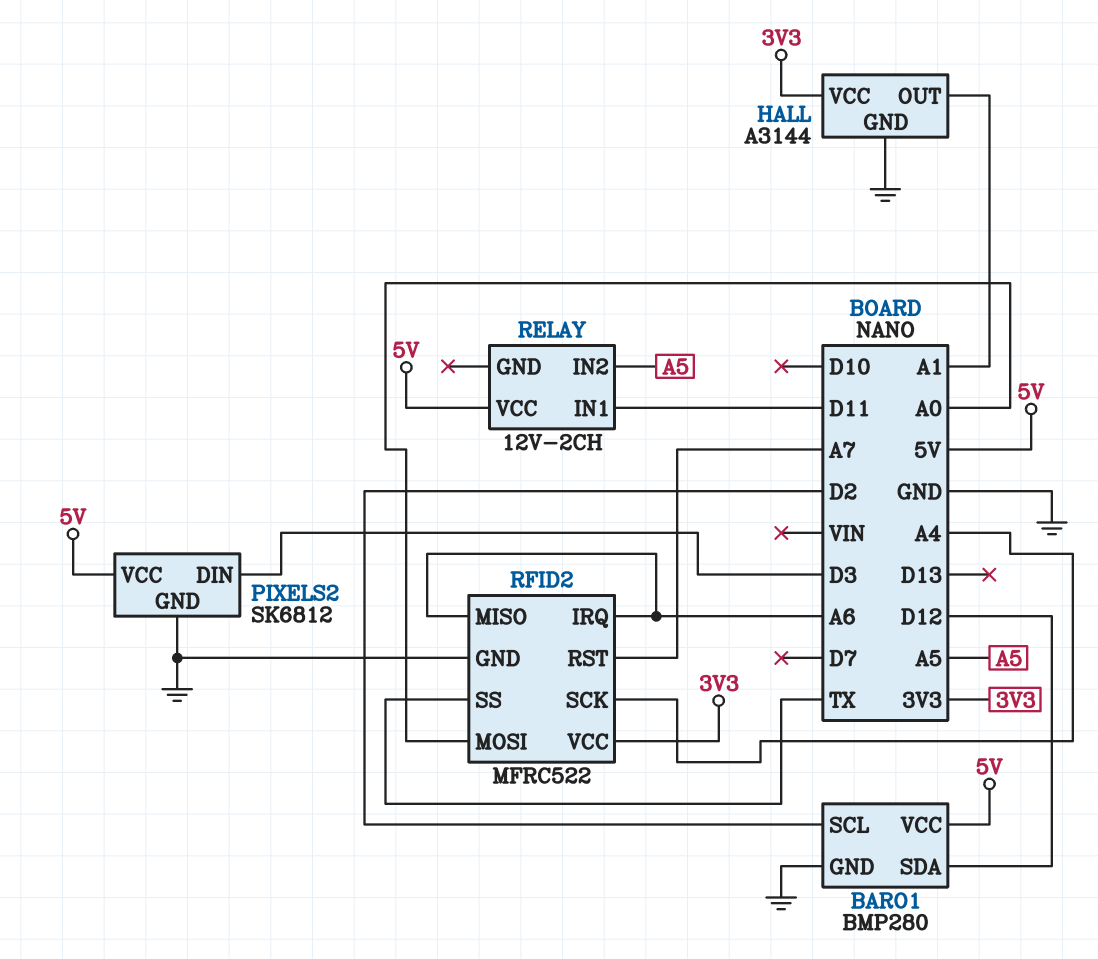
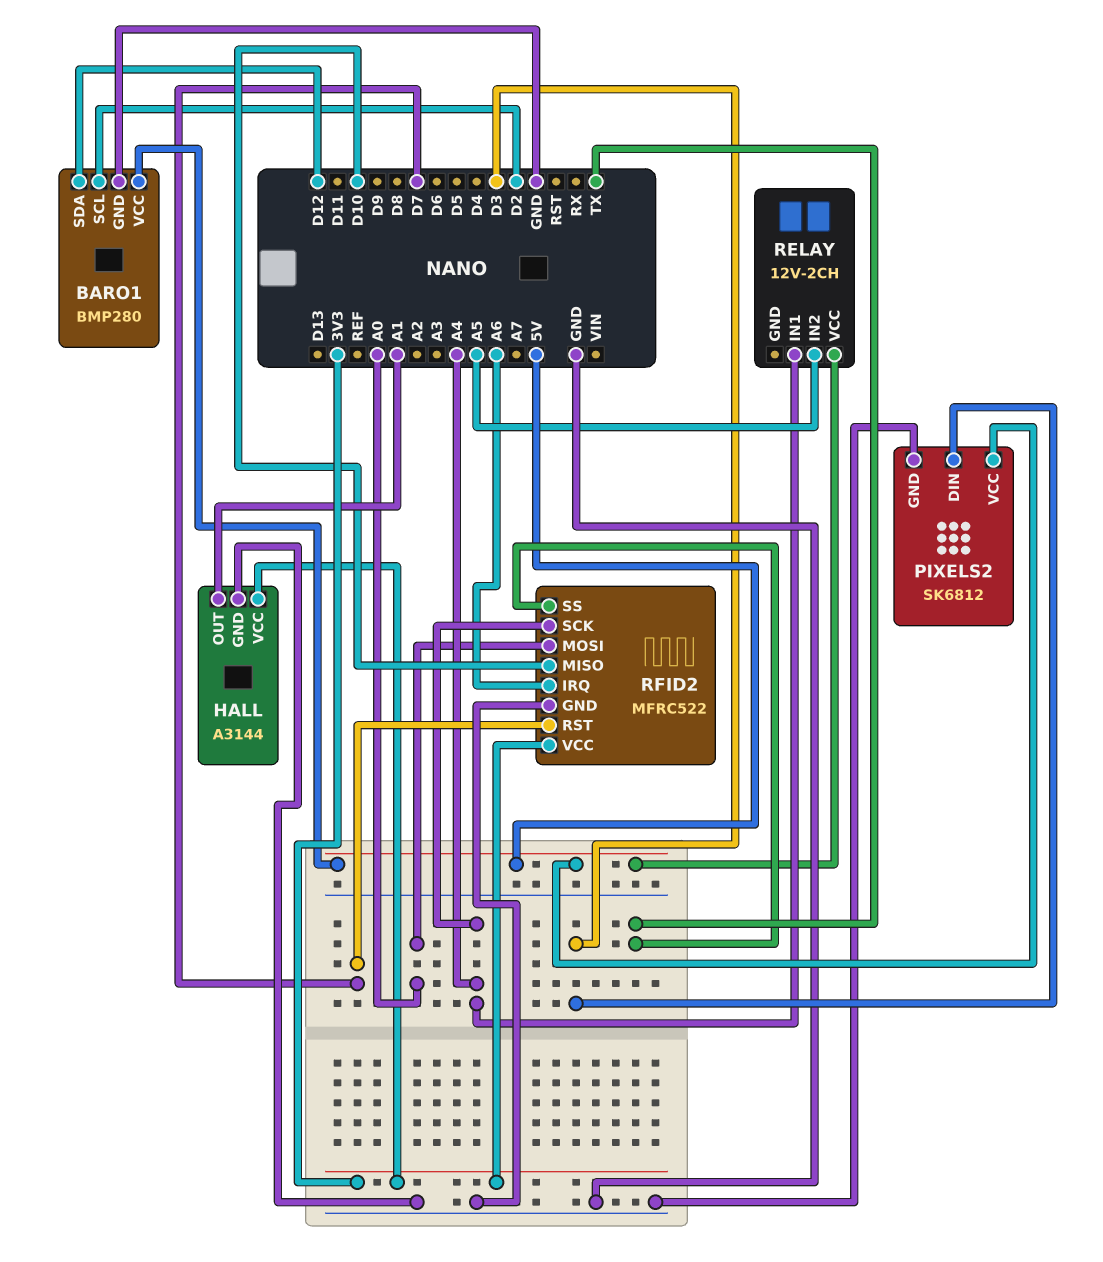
RELAY pin IN1: D11 -> A4
RFID2 pin MISO: A6 -> D10
RFID2 pin RST: A7 -> D7

